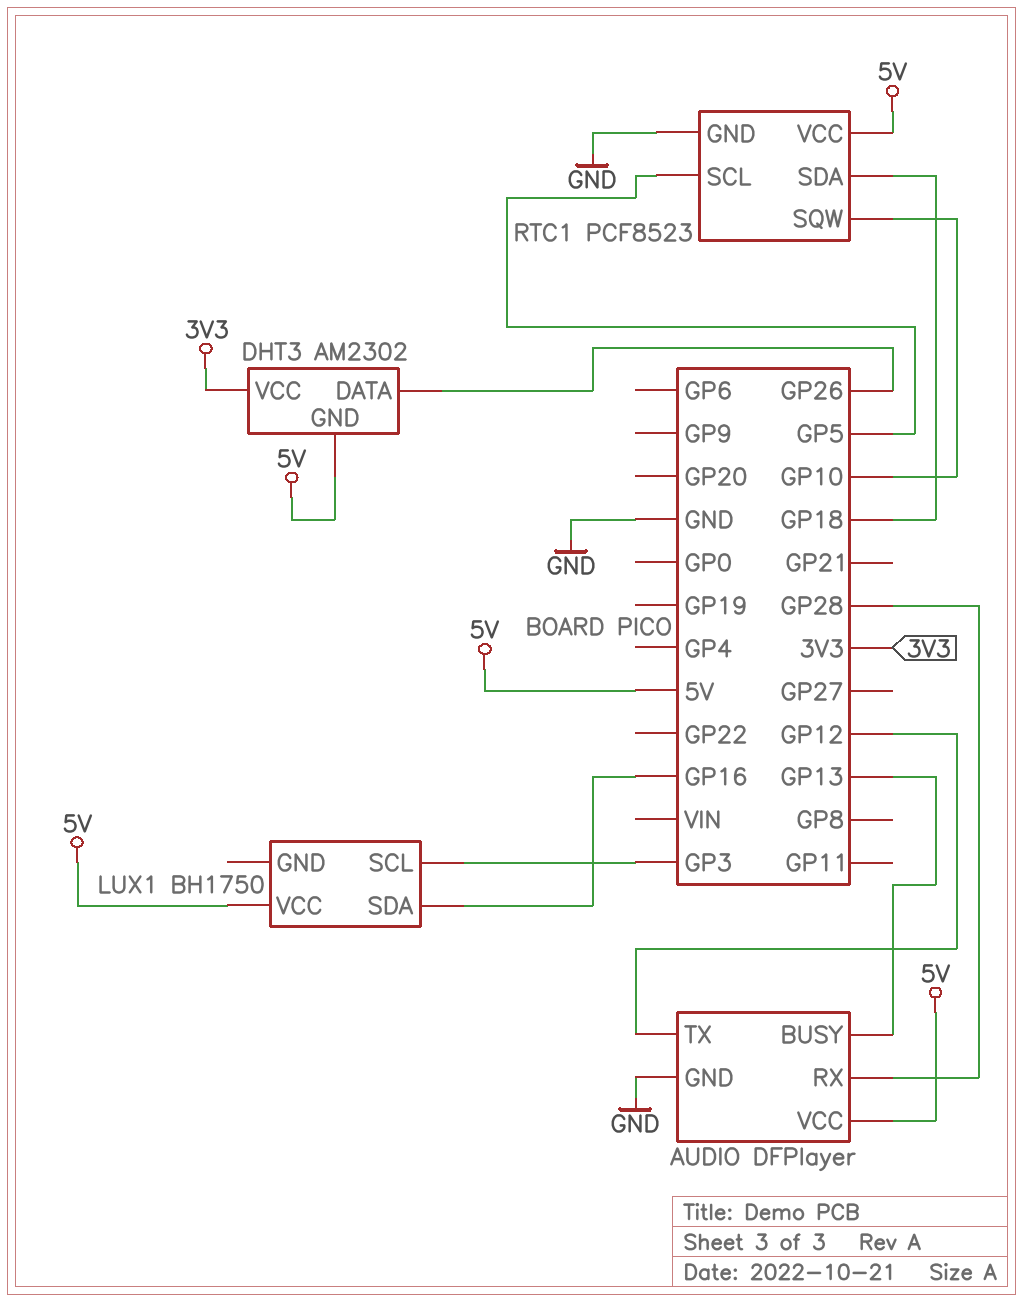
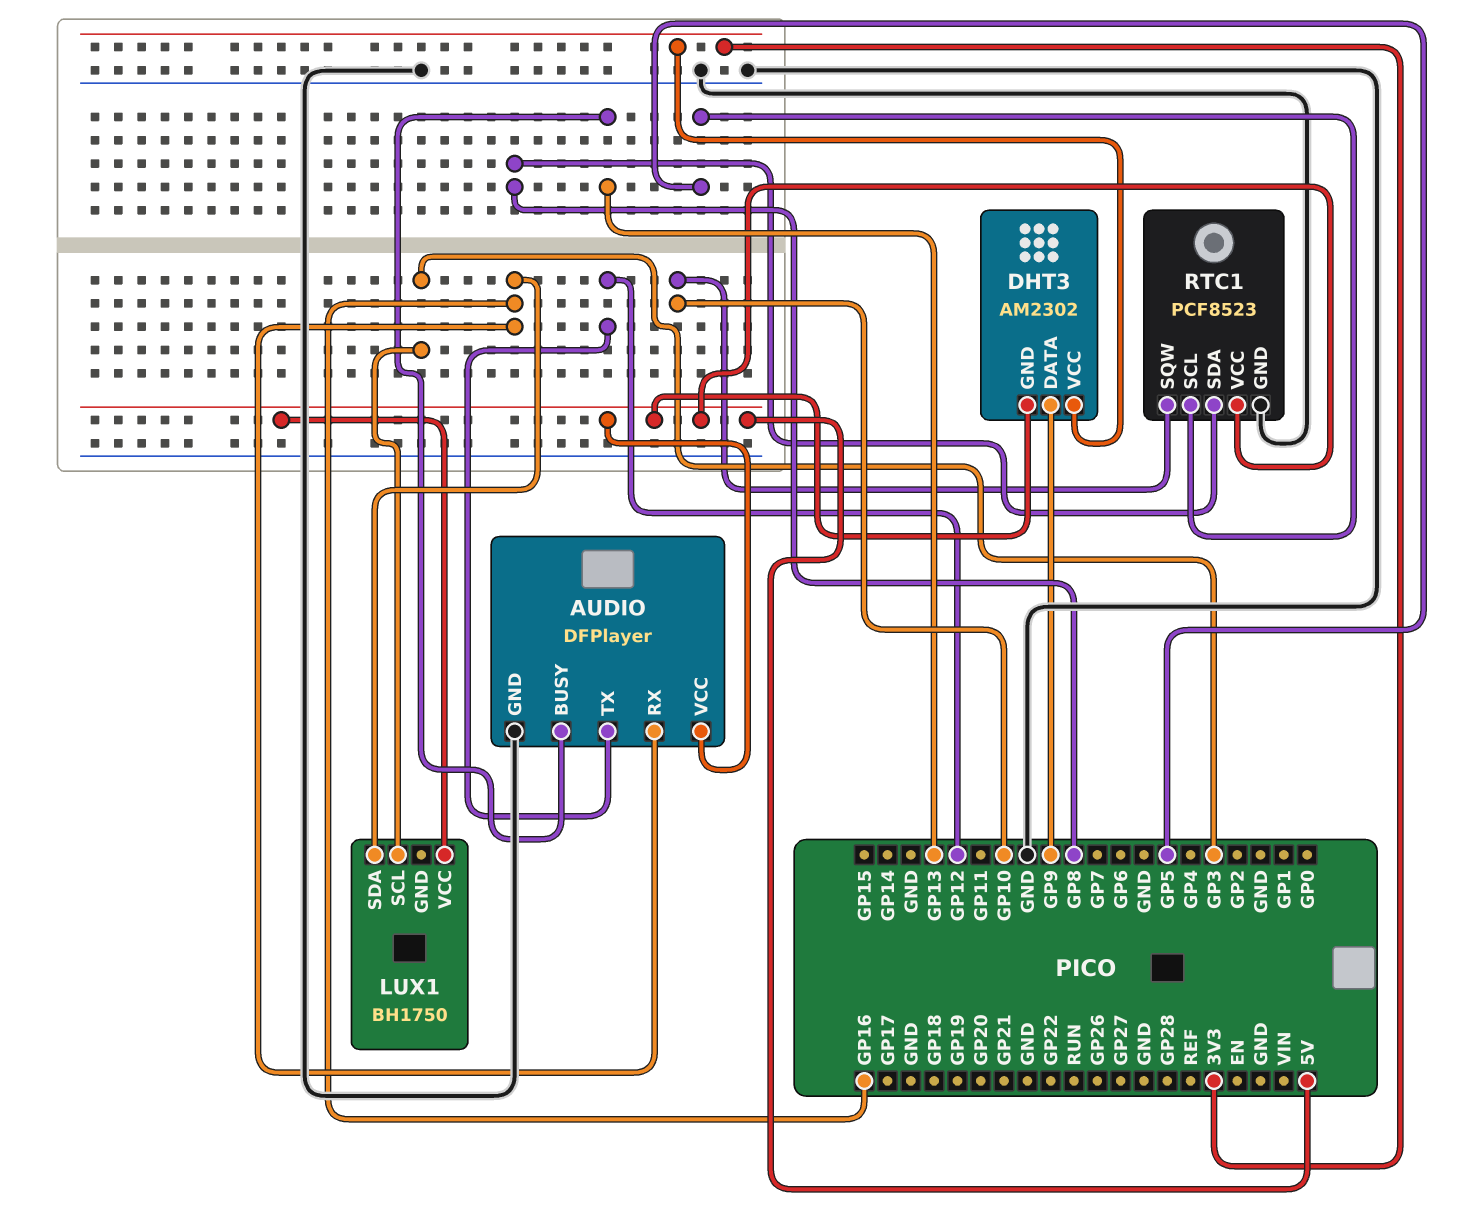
AUDIO pin RX: GP28 -> GP16
DHT3 pin DATA: GP26 -> GP9
RTC1 pin SDA: GP18 -> GP8

